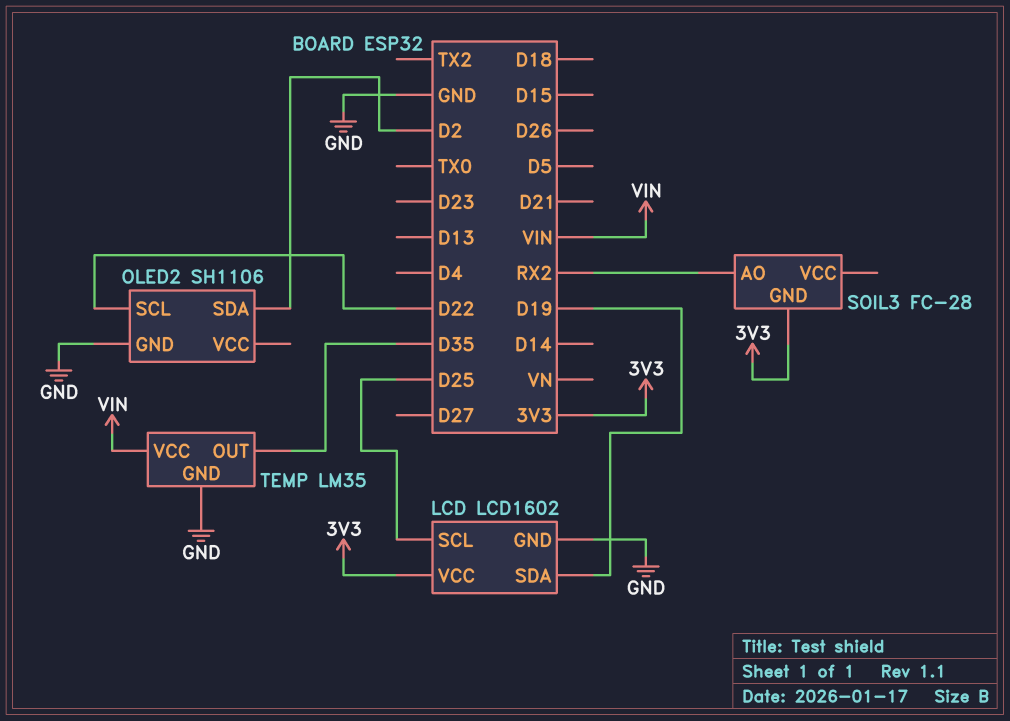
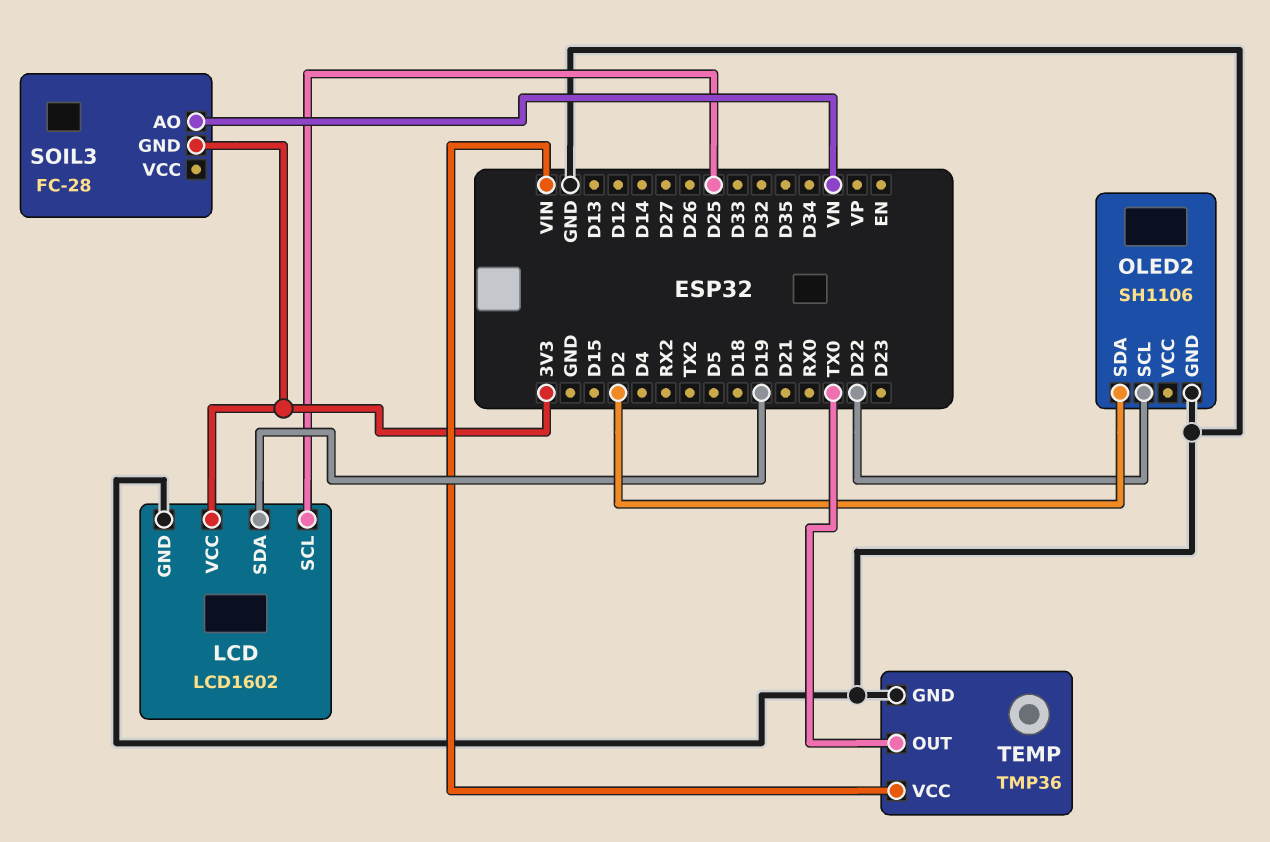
SOIL3 pin AO: RX2 -> VN
TEMP: LM35 -> TMP36
TEMP pin OUT: D35 -> TX0

